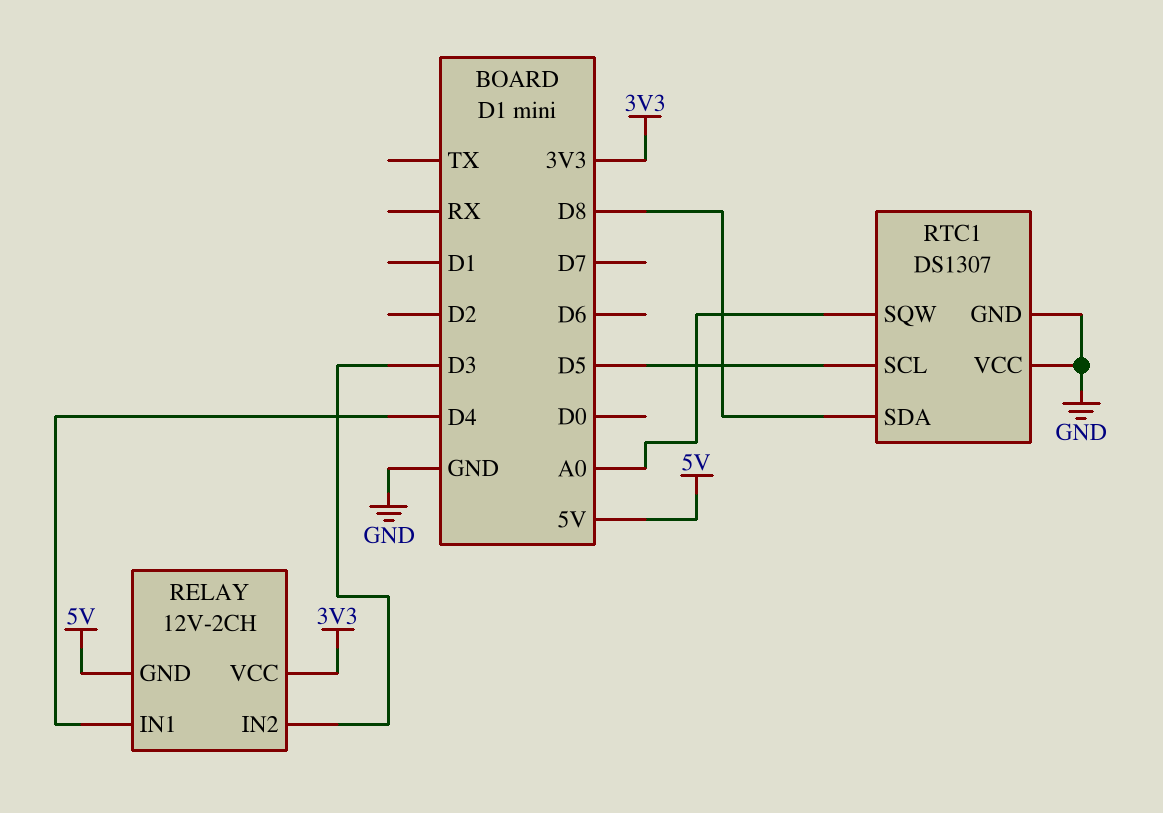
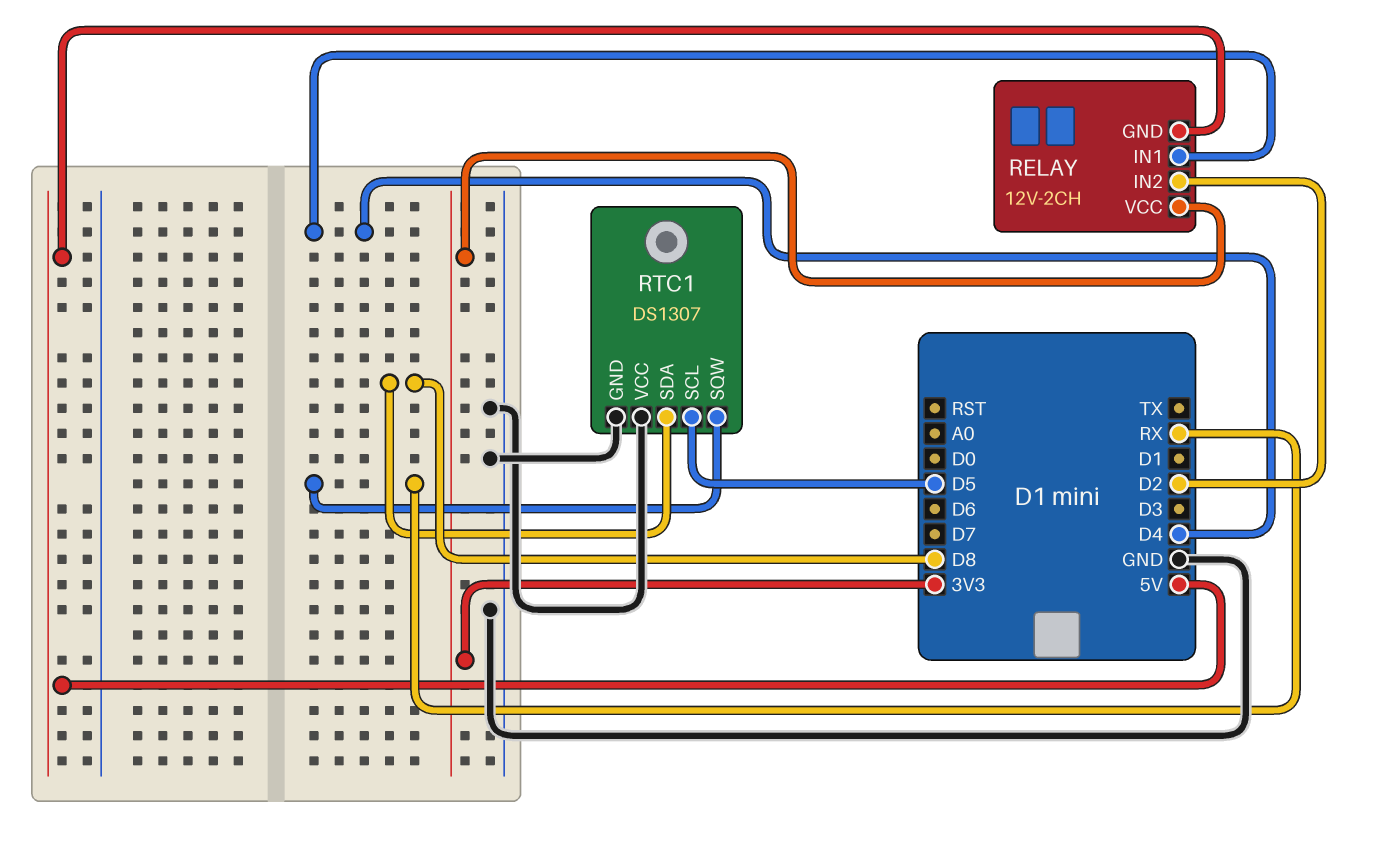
RELAY pin IN2: D3 -> D2
RTC1 pin SQW: A0 -> RX

